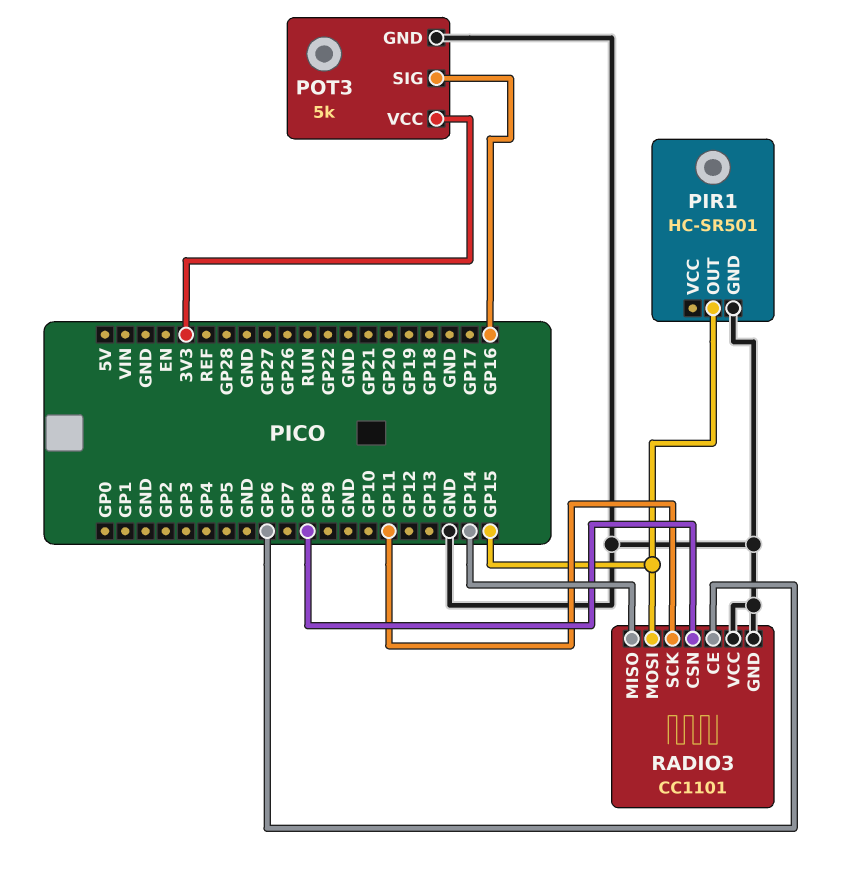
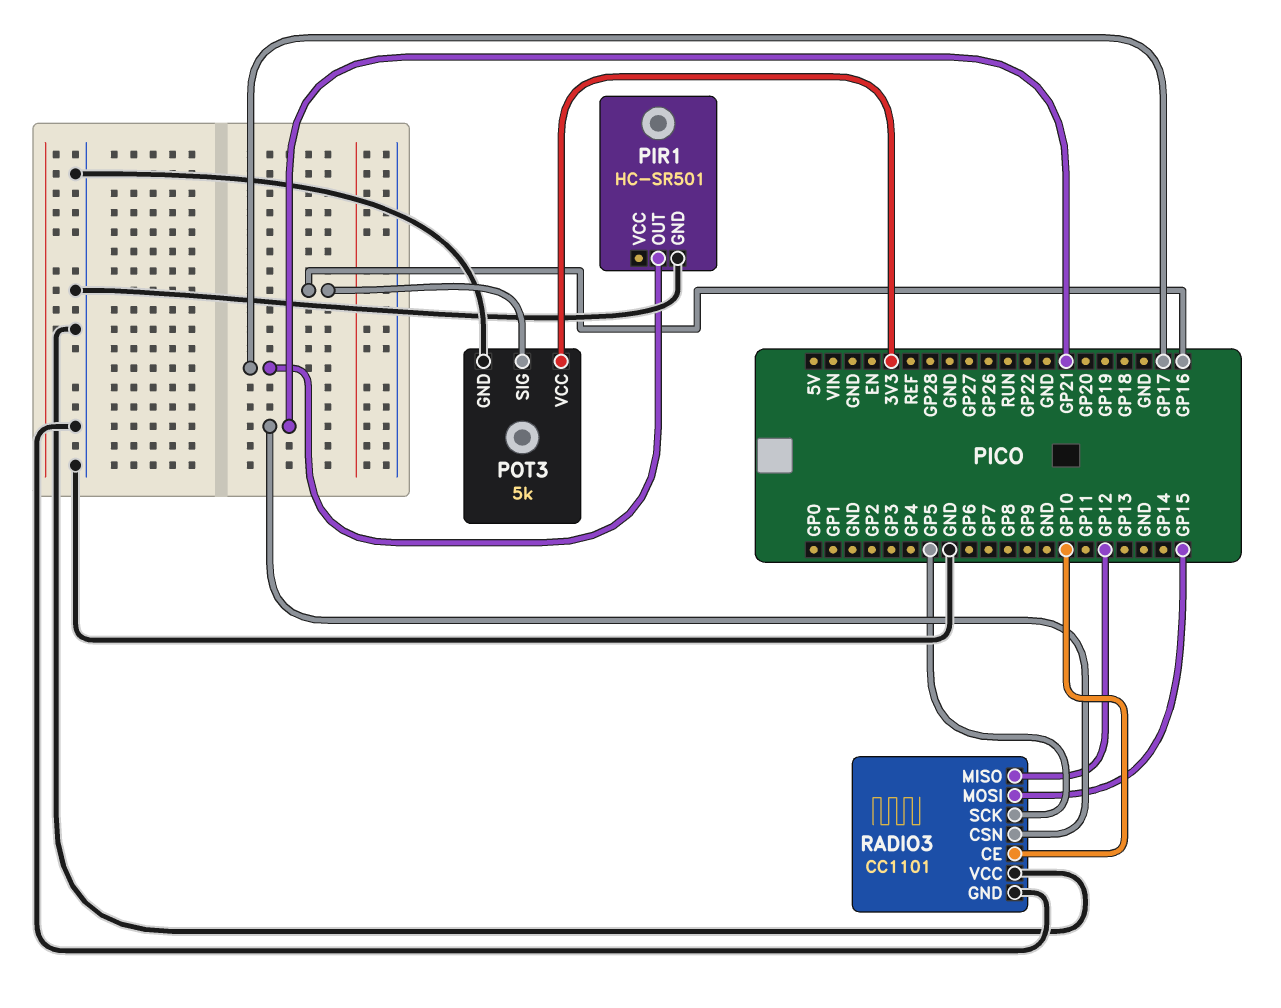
PIR1 pin OUT: GP15 -> GP17
RADIO3 pin CE: GP6 -> GP10
RADIO3 pin CSN: GP8 -> GP21
RADIO3 pin MISO: GP14 -> GP12
RADIO3 pin SCK: GP11 -> GP5

